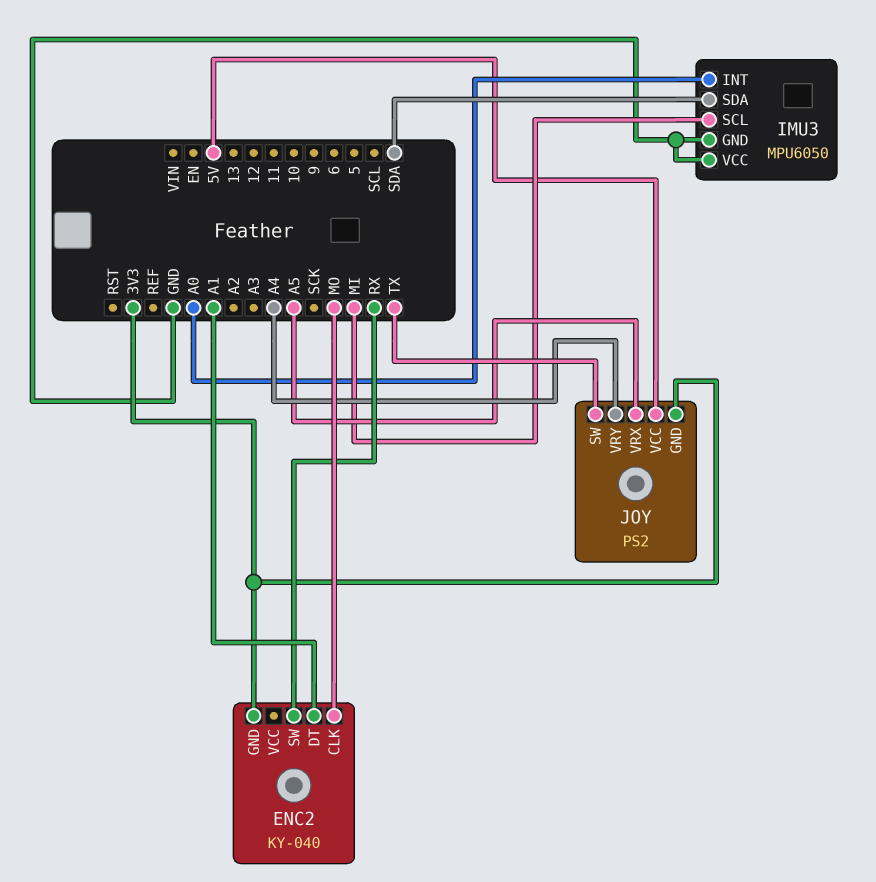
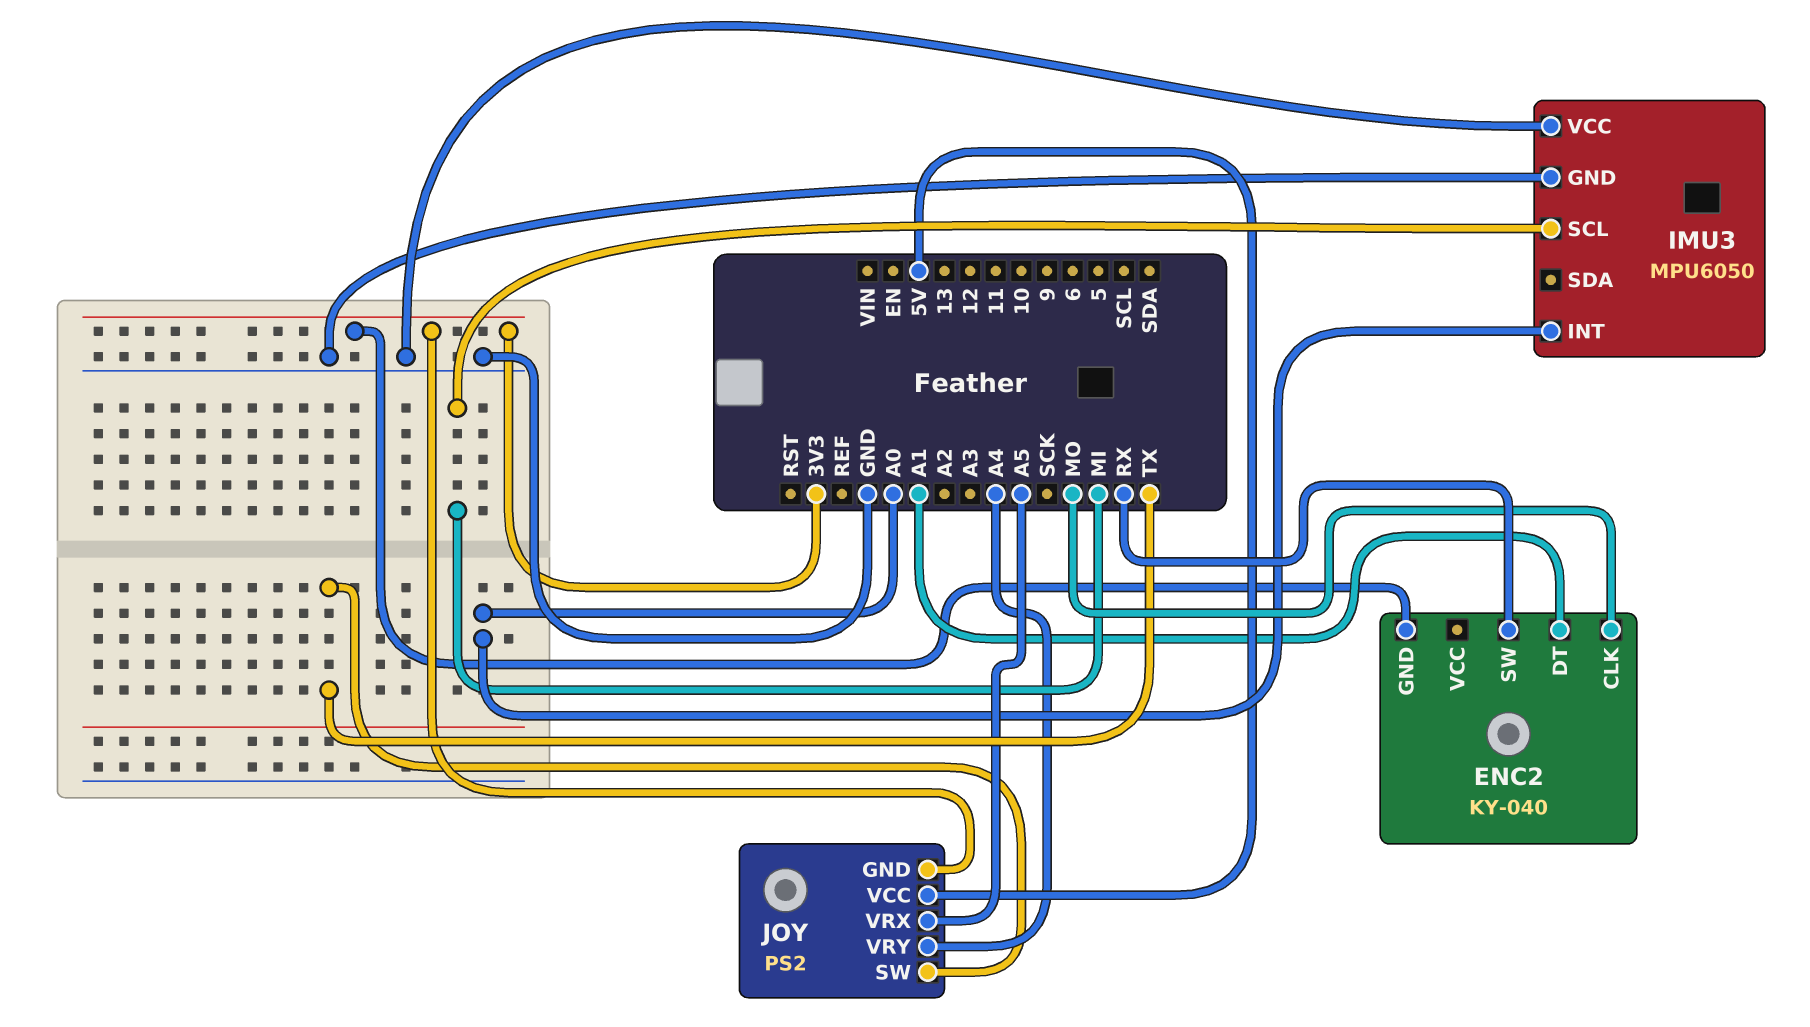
IMU3 pin SDA: SDA -> none

